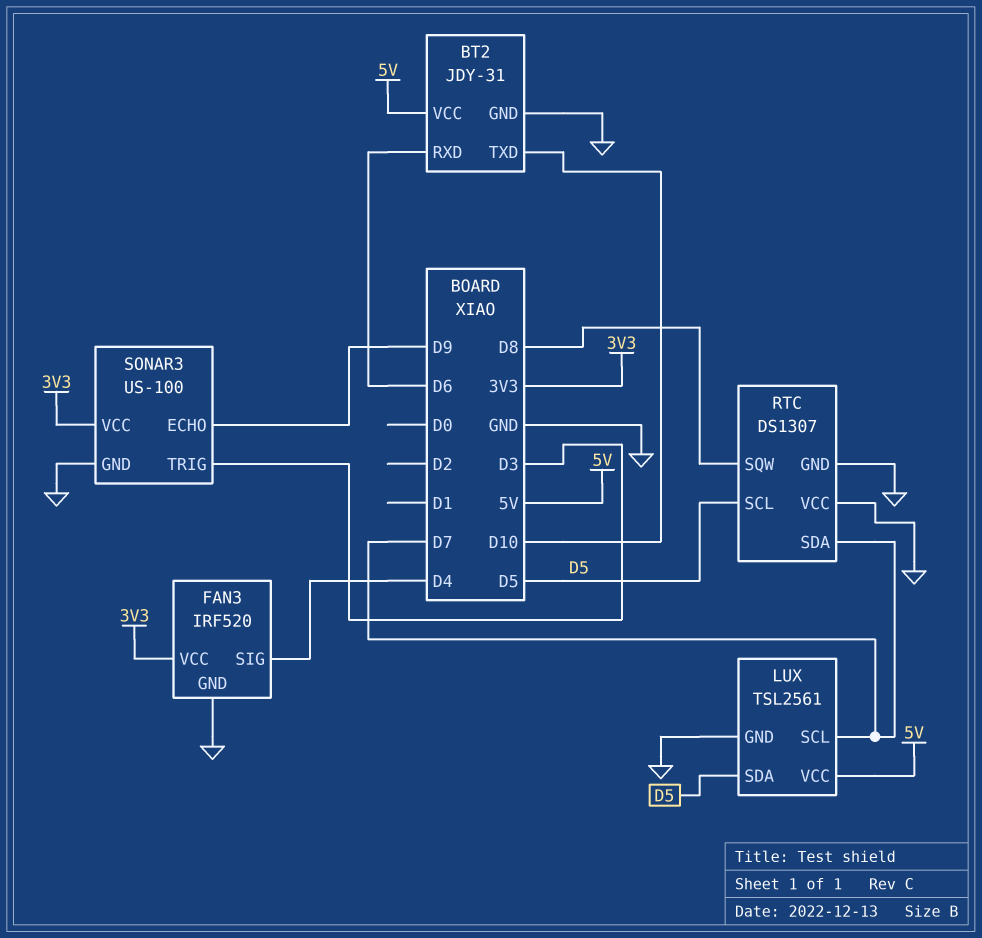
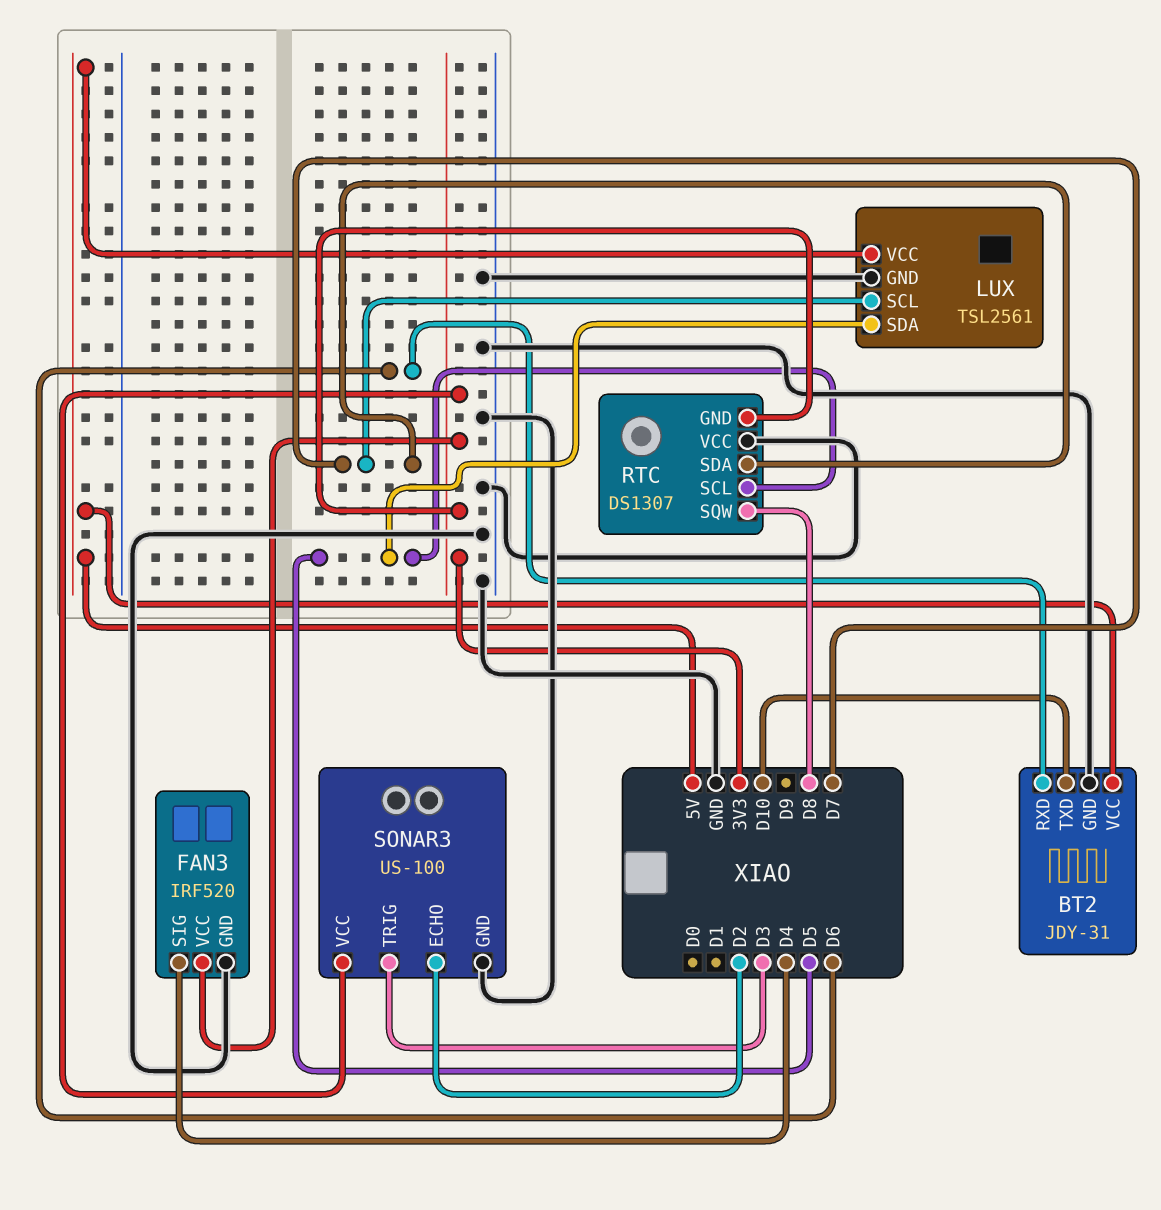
RTC pin GND: GND -> 3V3
SONAR3 pin ECHO: D9 -> D2

